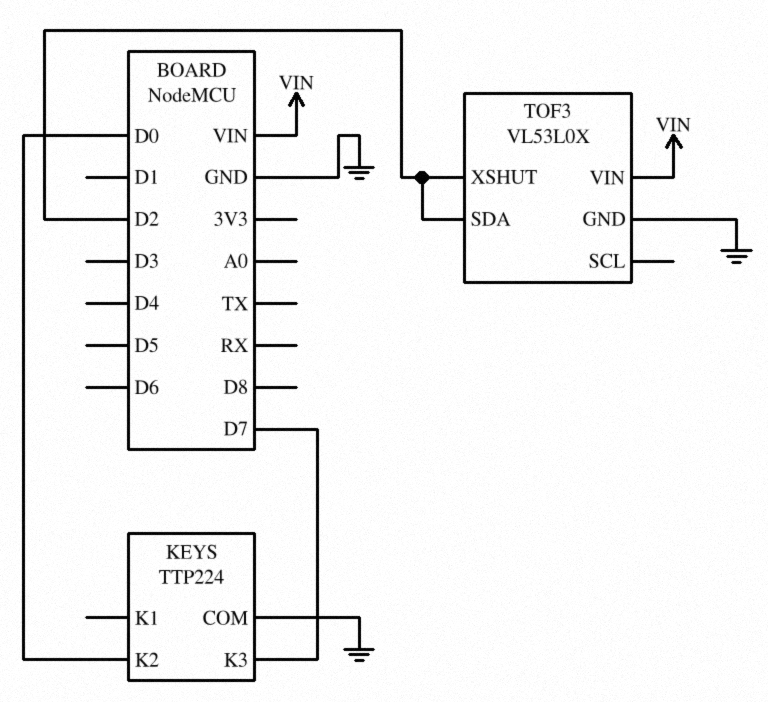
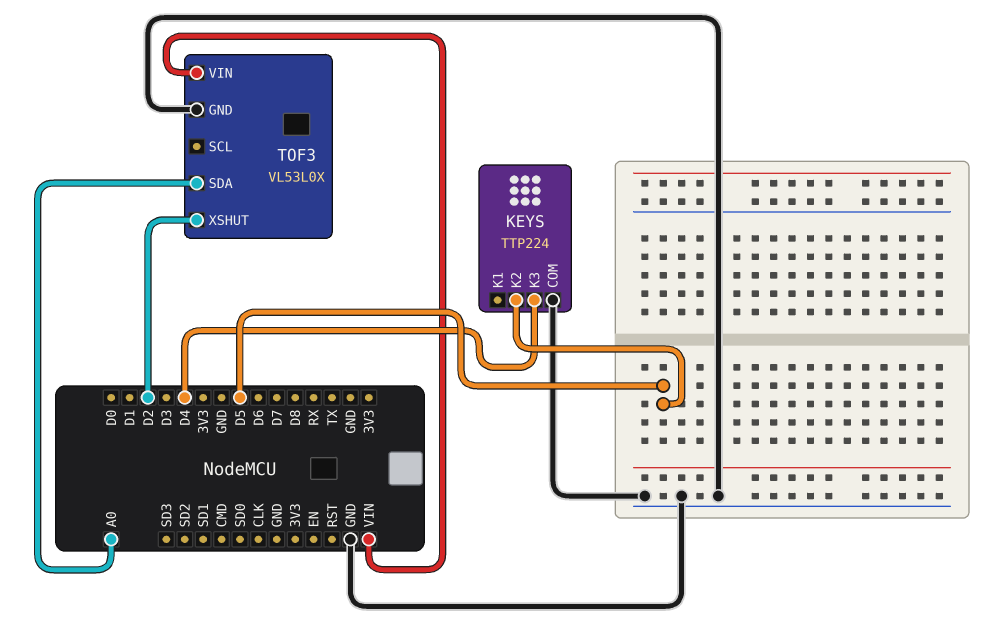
KEYS pin K2: D0 -> D5
KEYS pin K3: D7 -> D4
TOF3 pin SDA: D2 -> A0

